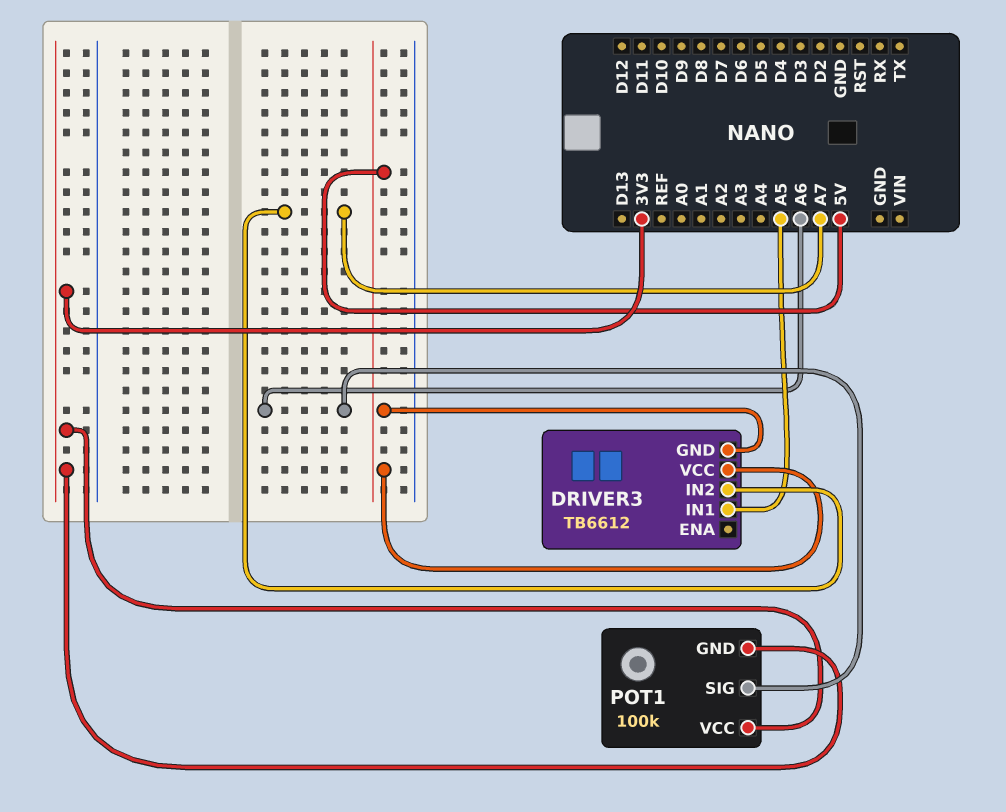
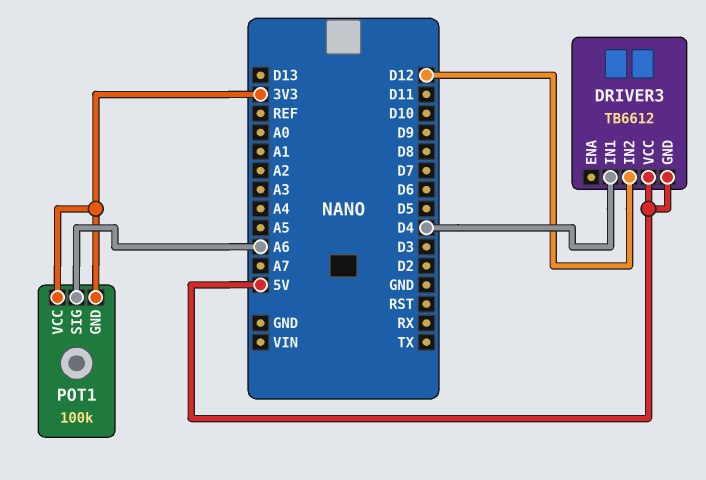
DRIVER3 pin IN1: A5 -> D4
DRIVER3 pin IN2: A7 -> D12

